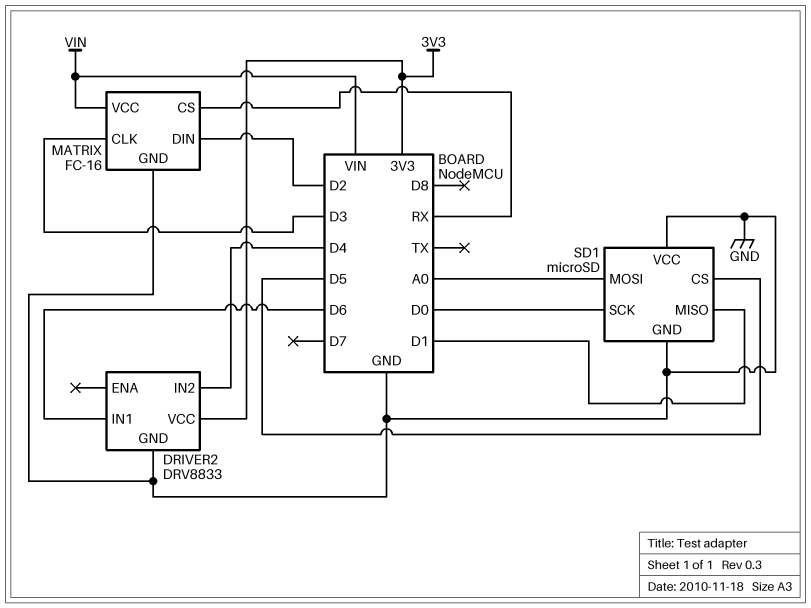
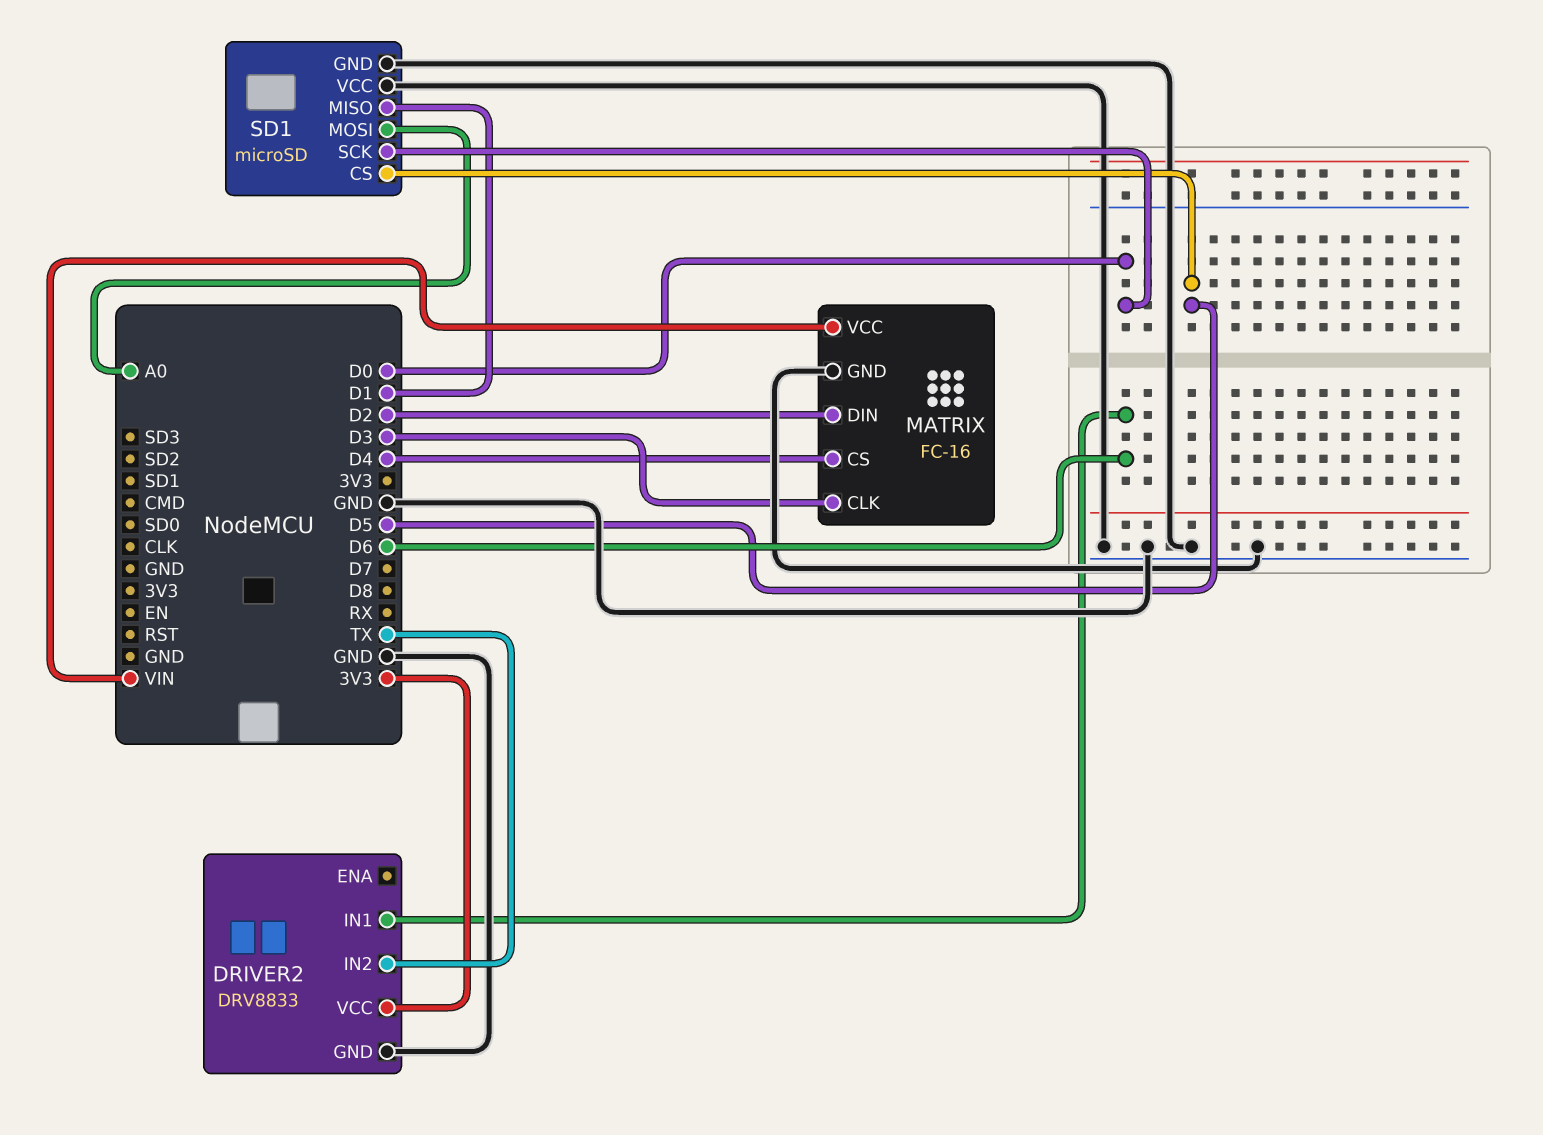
DRIVER2 pin IN2: D4 -> TX
MATRIX pin CS: RX -> D4

